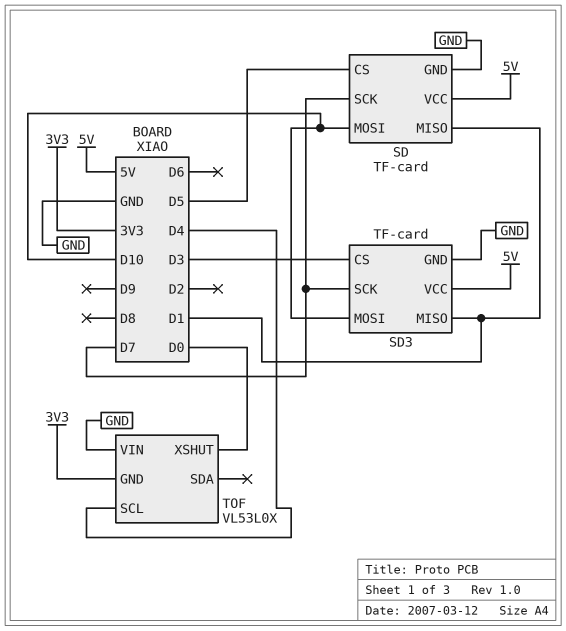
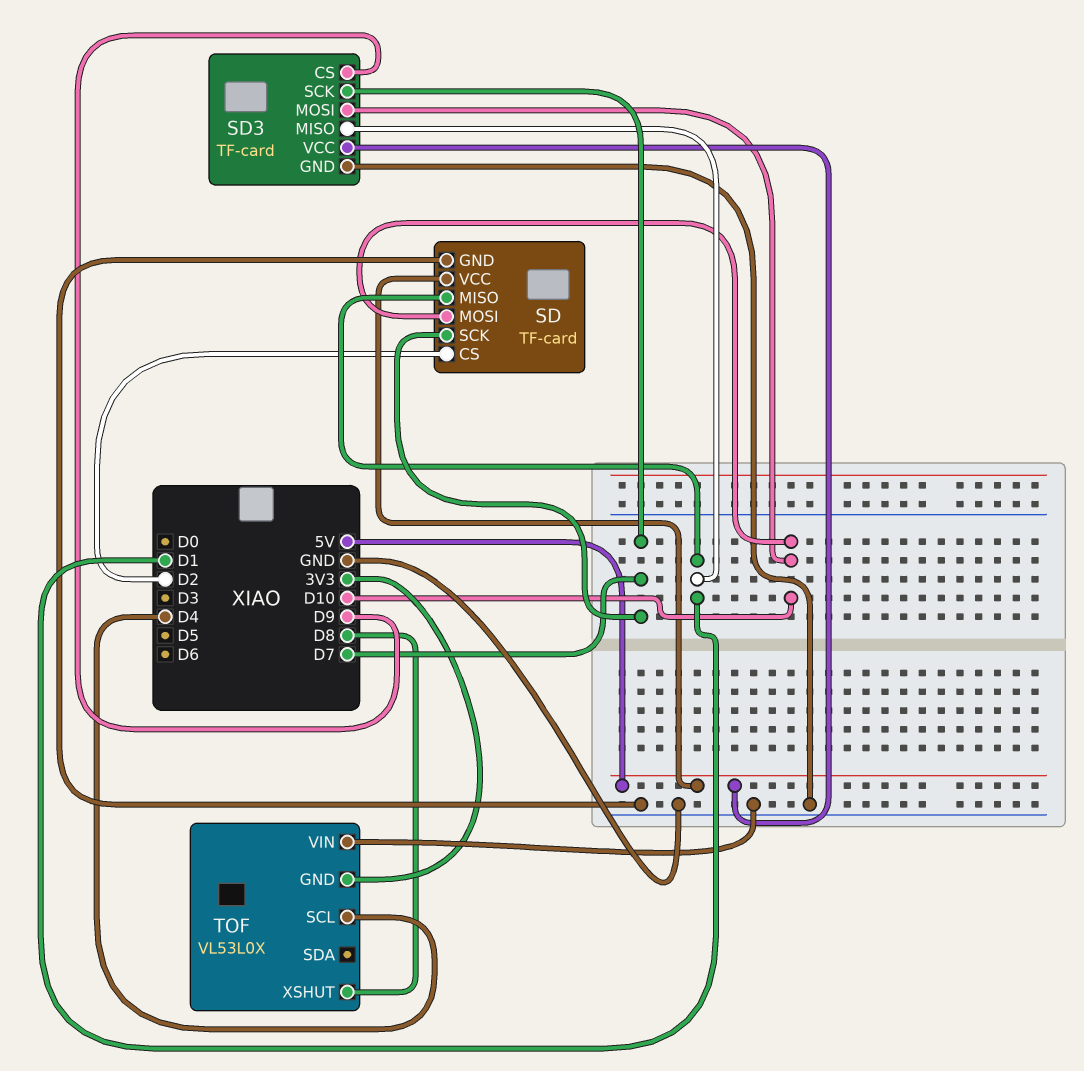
SD pin CS: D5 -> D2
SD3 pin CS: D3 -> D9
TOF pin XSHUT: D0 -> D8

